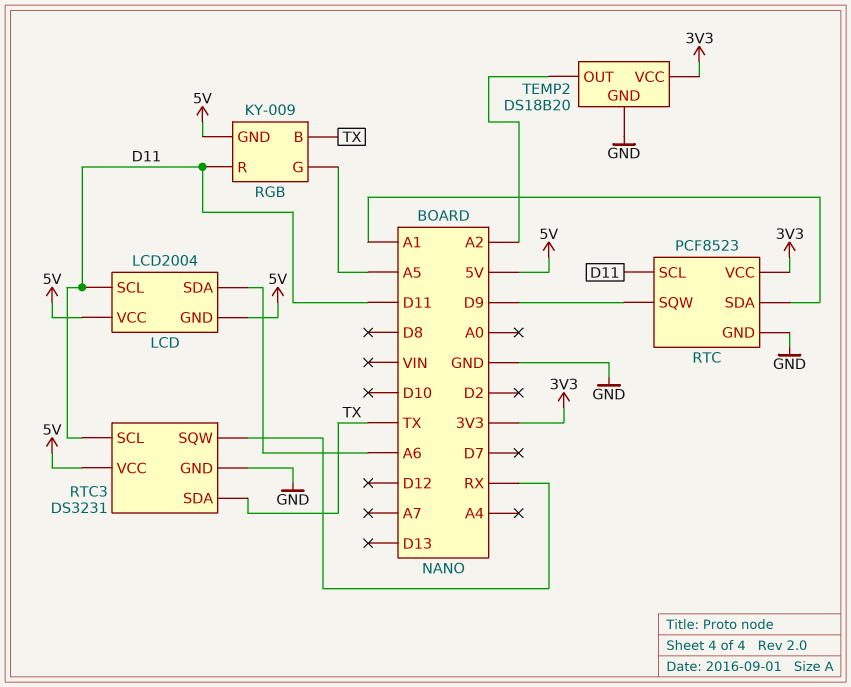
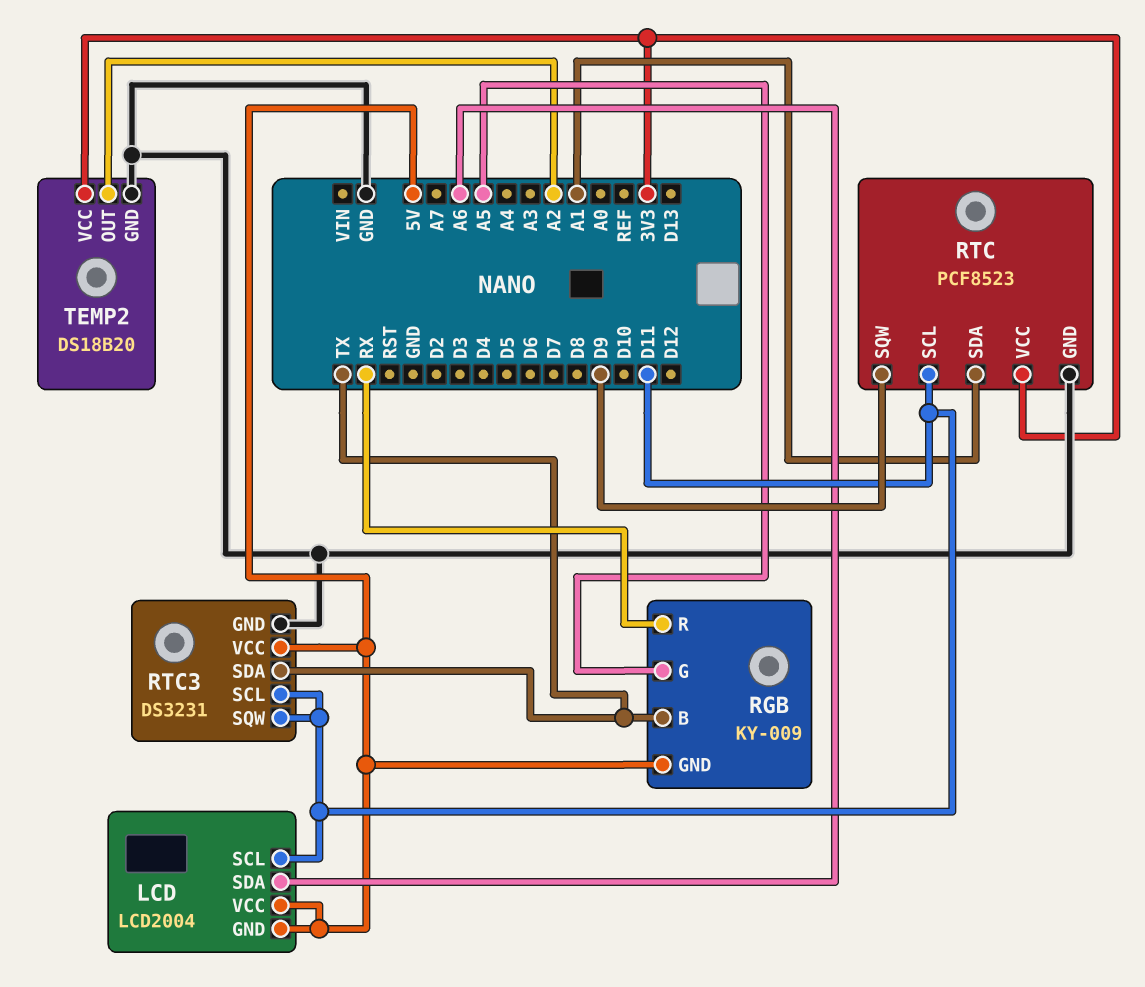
RGB pin R: D11 -> RX
RTC3 pin SQW: RX -> D11

